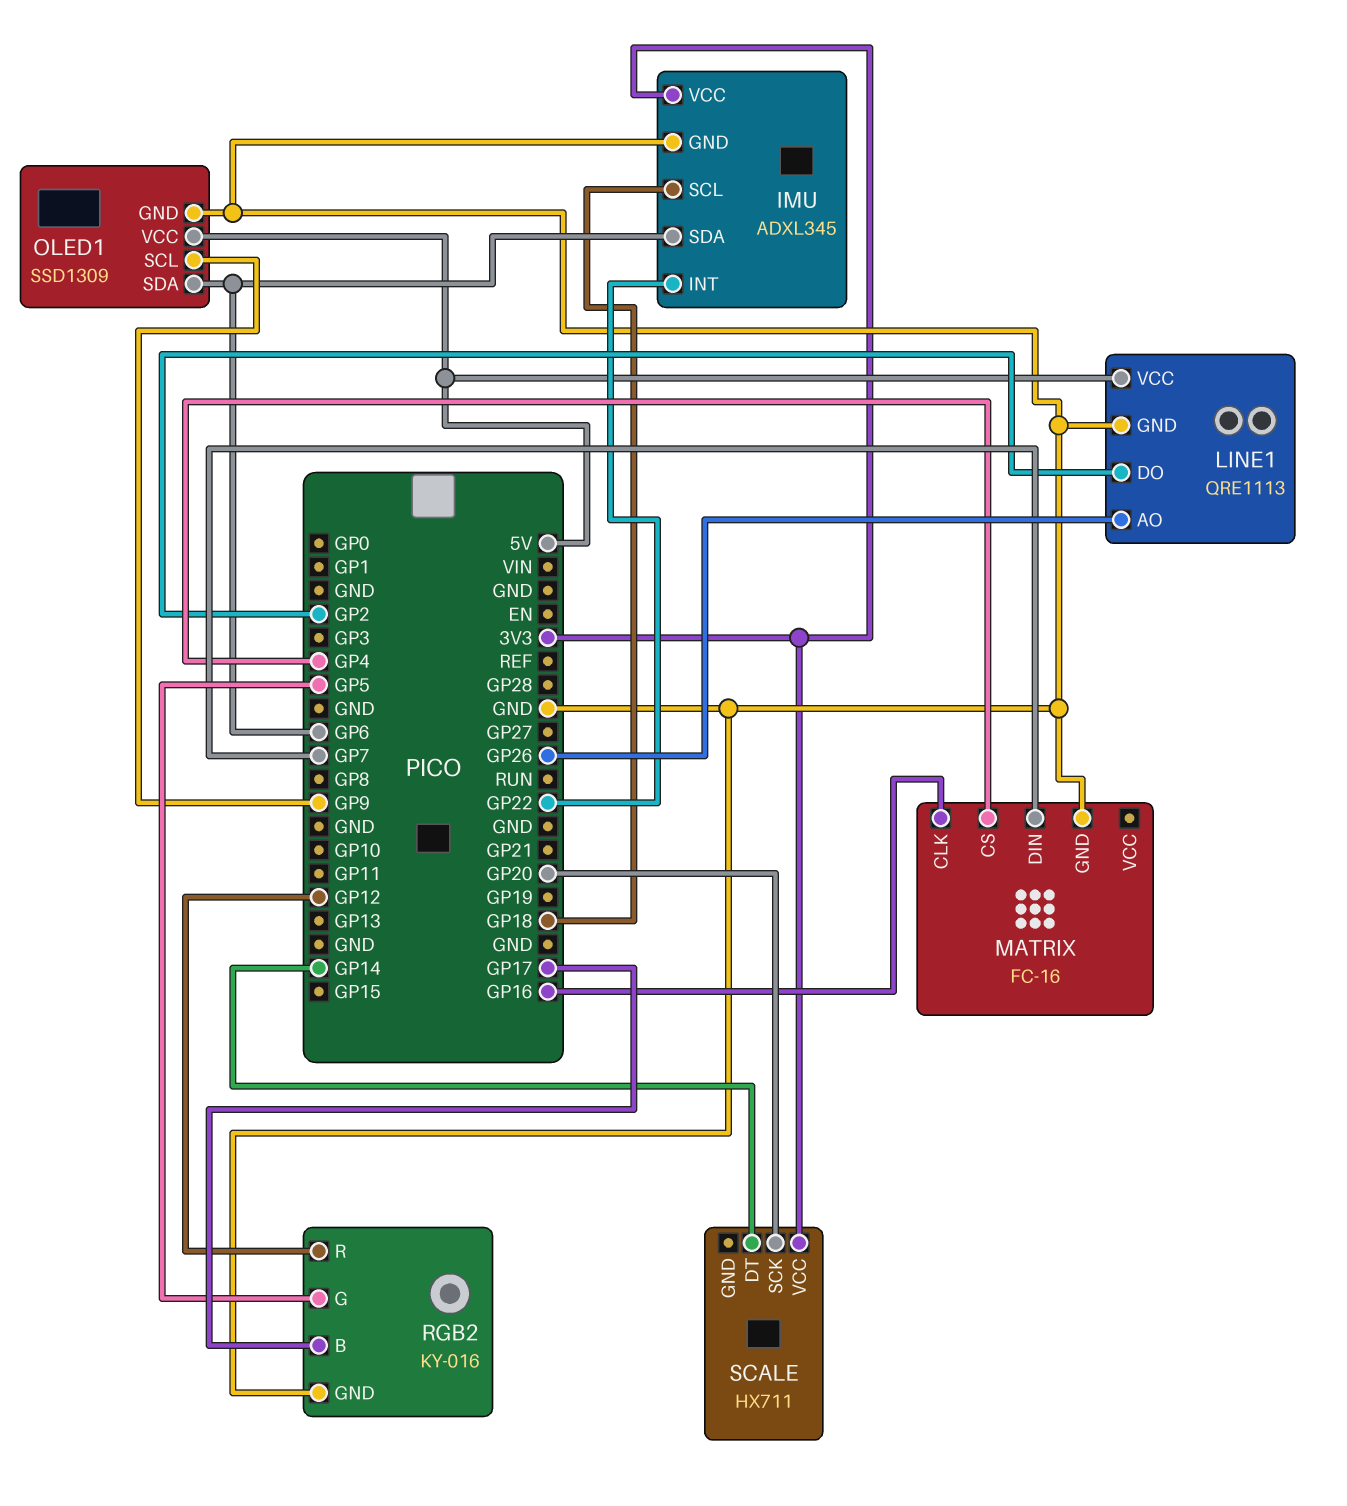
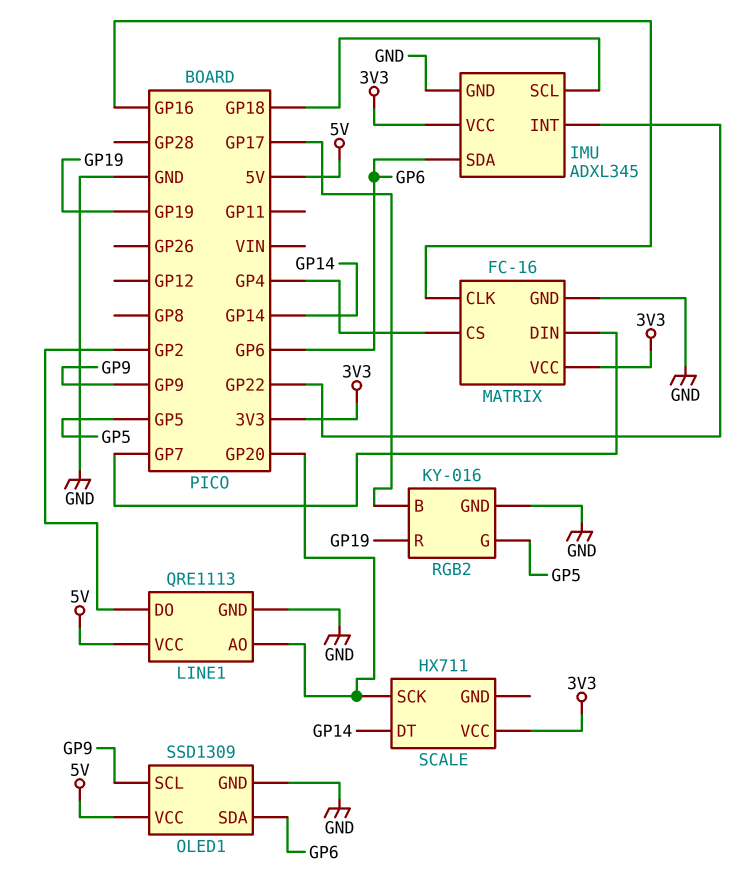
LINE1 pin AO: GP26 -> GP20
MATRIX pin VCC: none -> 3V3
RGB2 pin R: GP12 -> GP19

